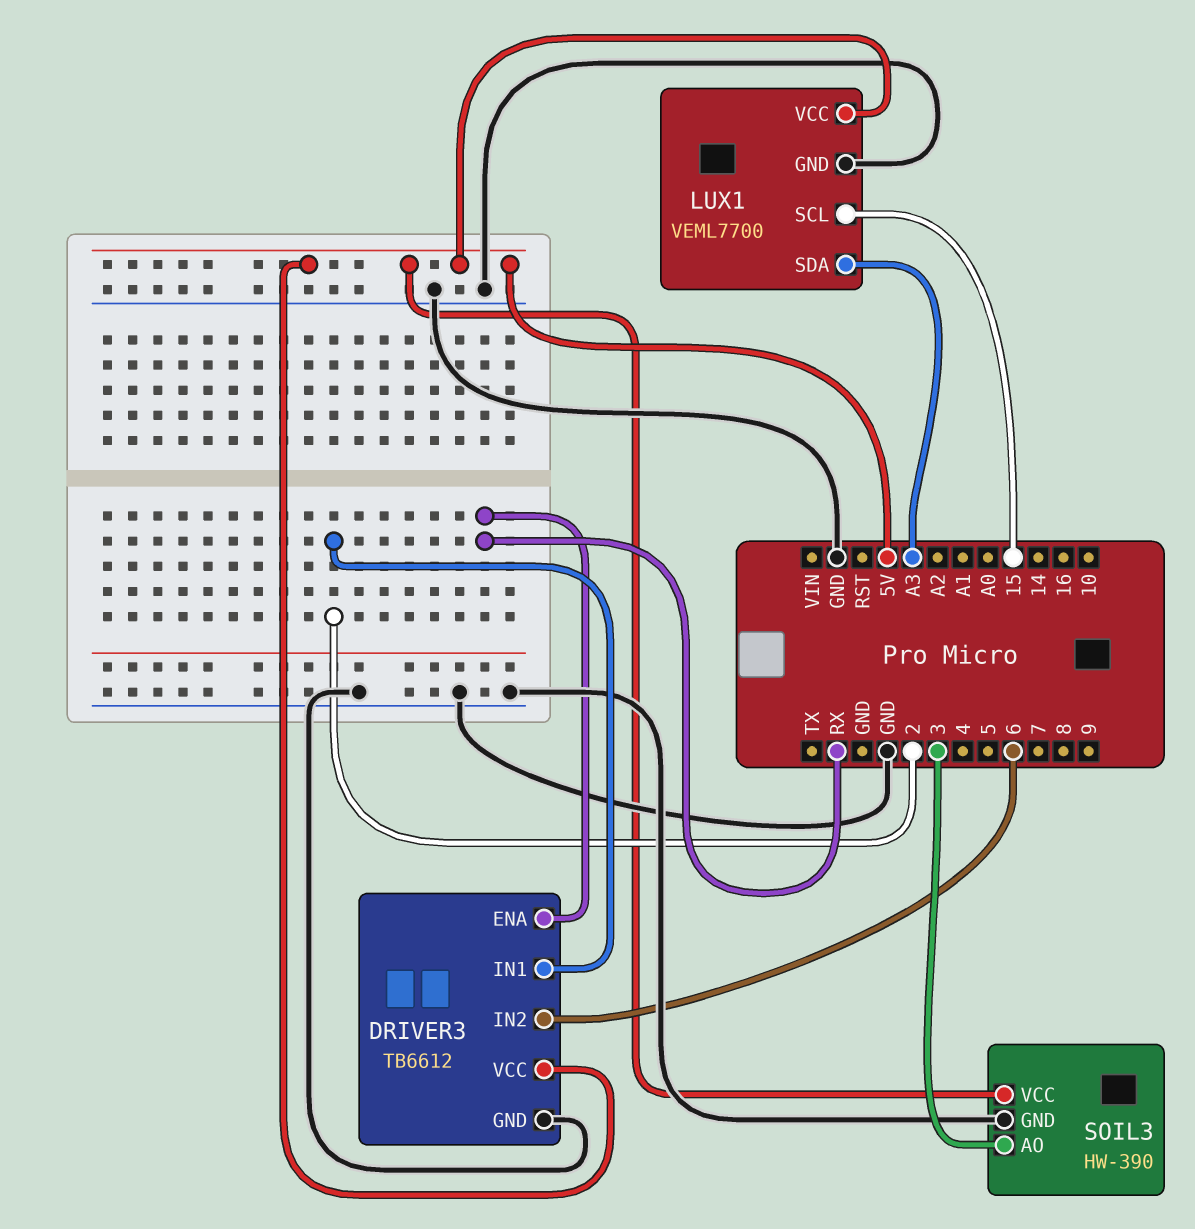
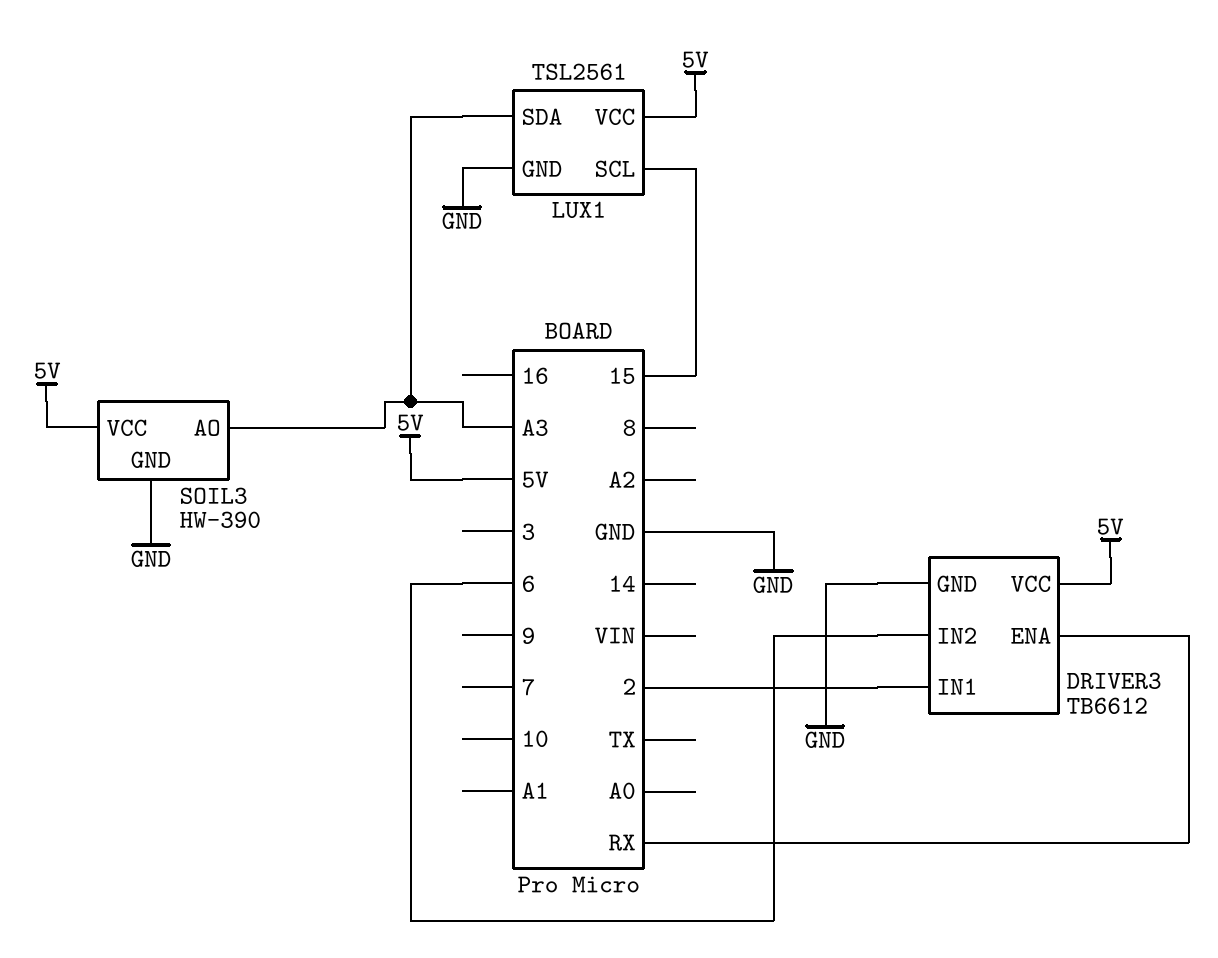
LUX1: VEML7700 -> TSL2561
SOIL3 pin AO: 3 -> A3

